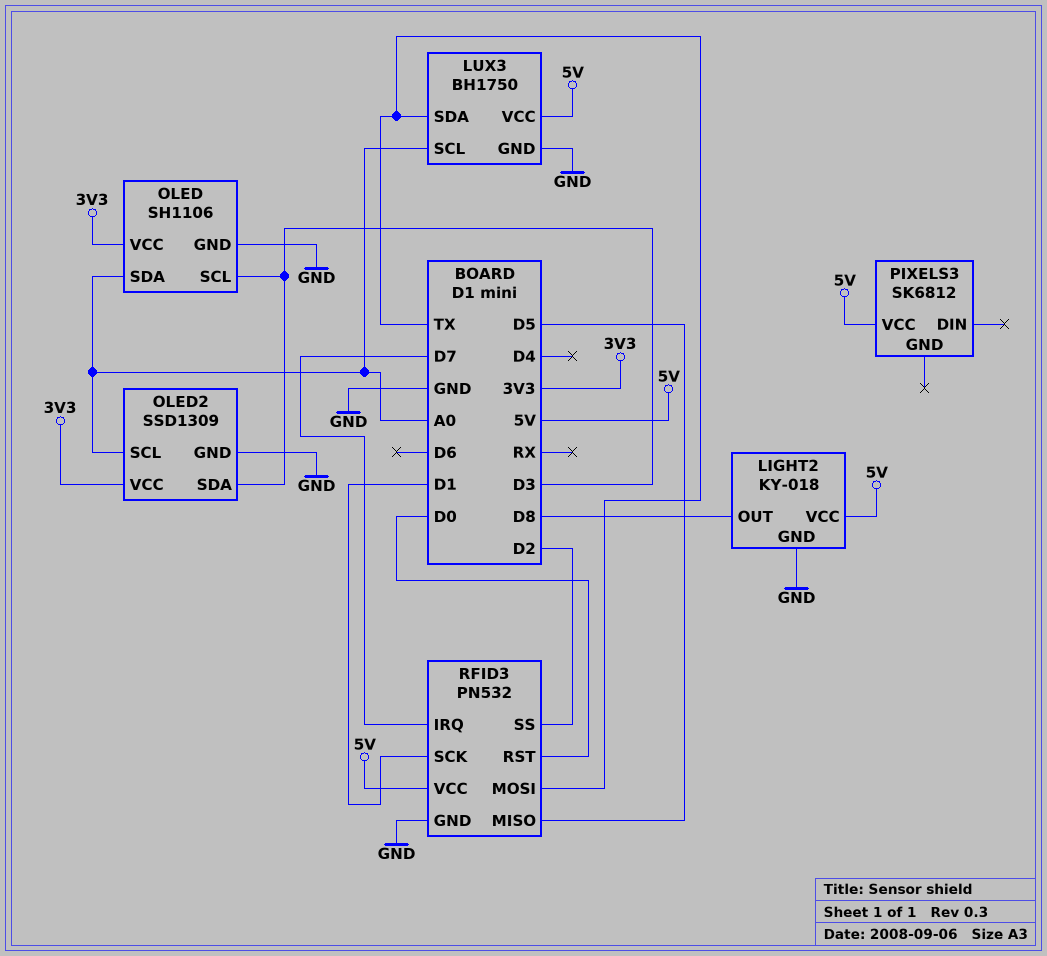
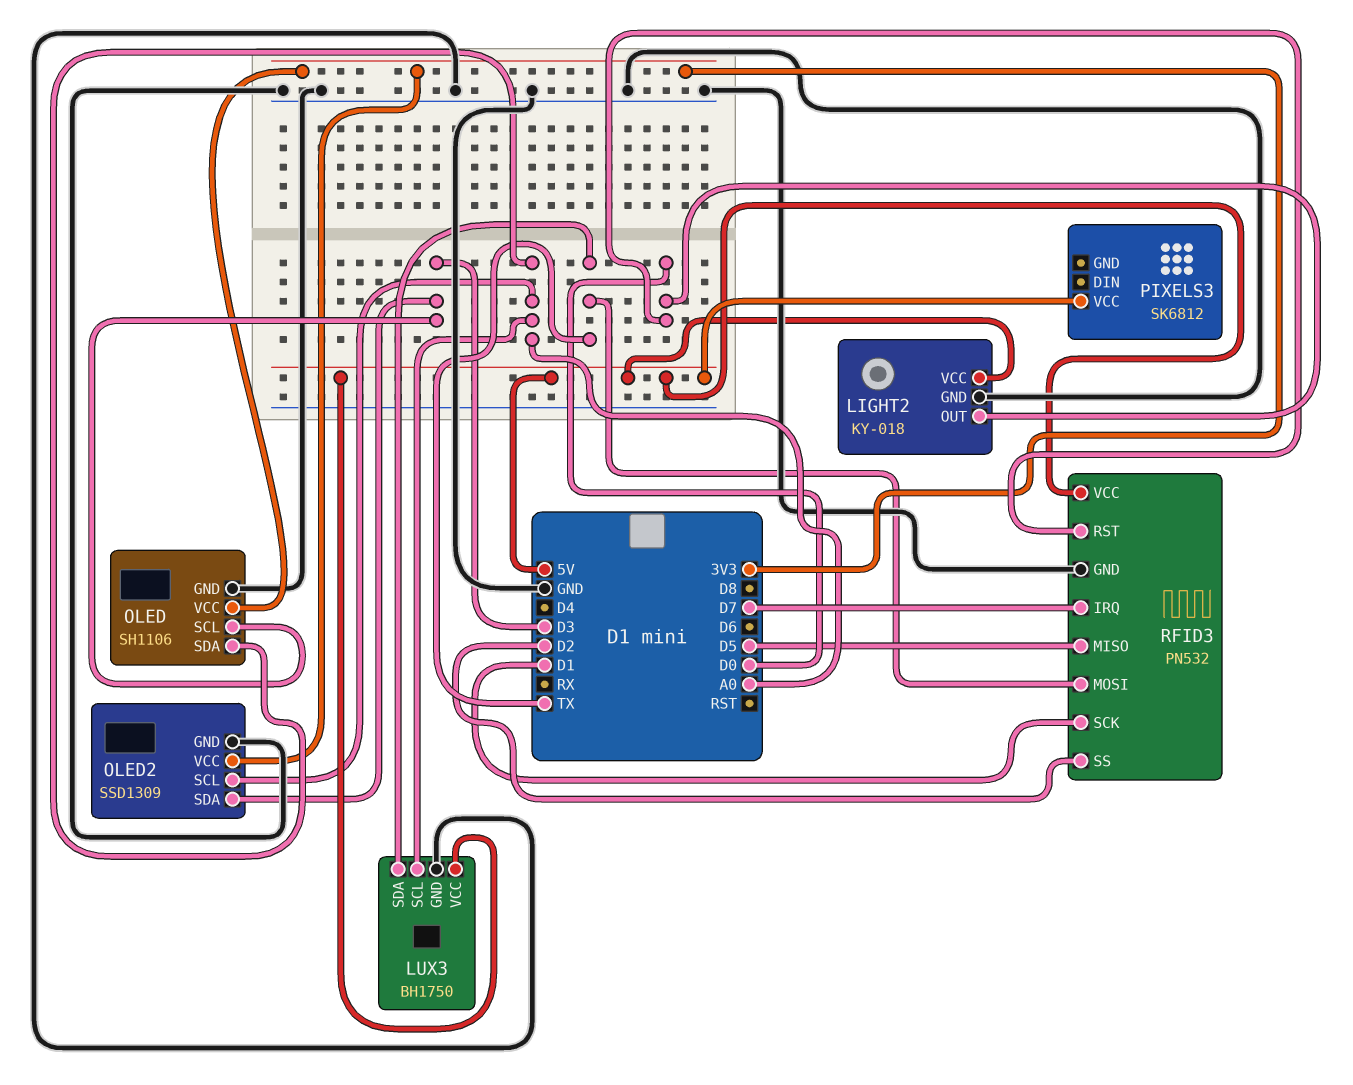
LIGHT2 pin OUT: D8 -> D0

